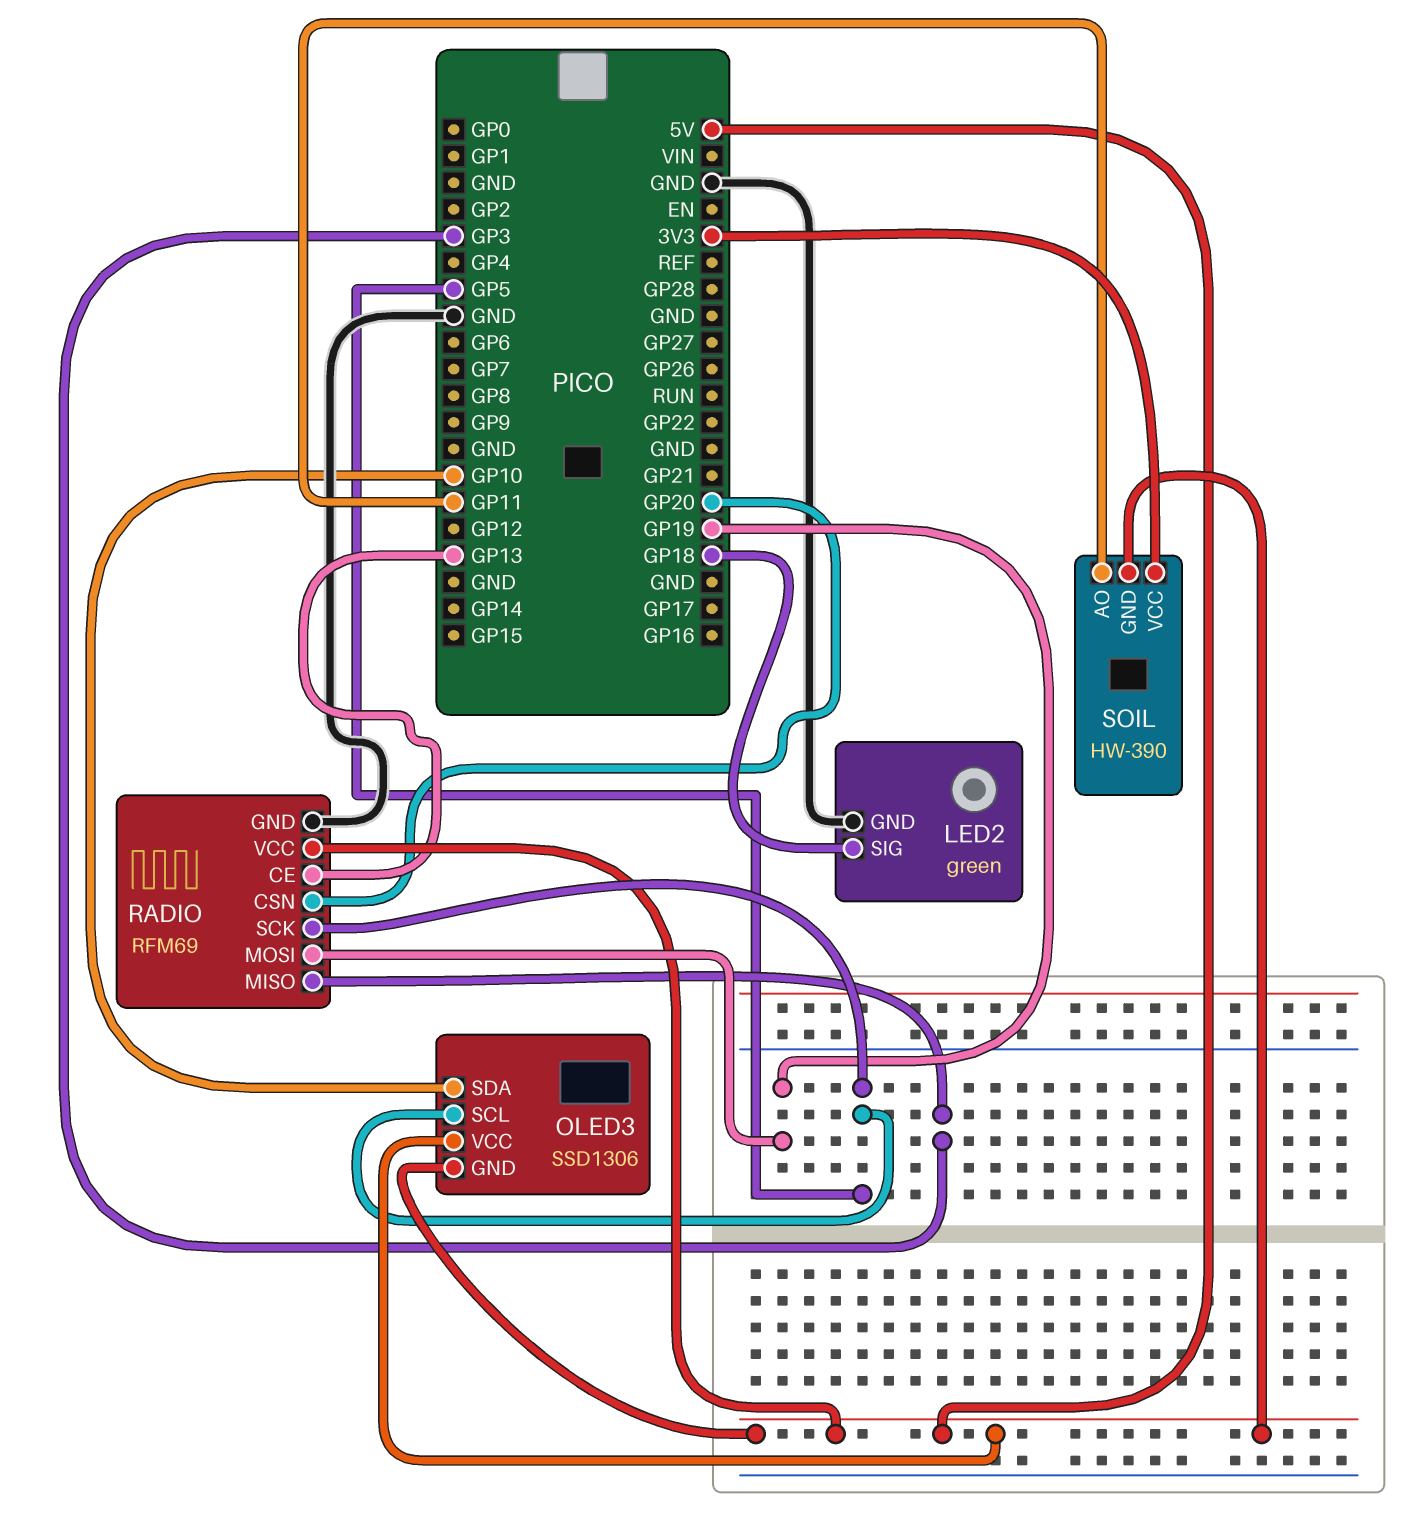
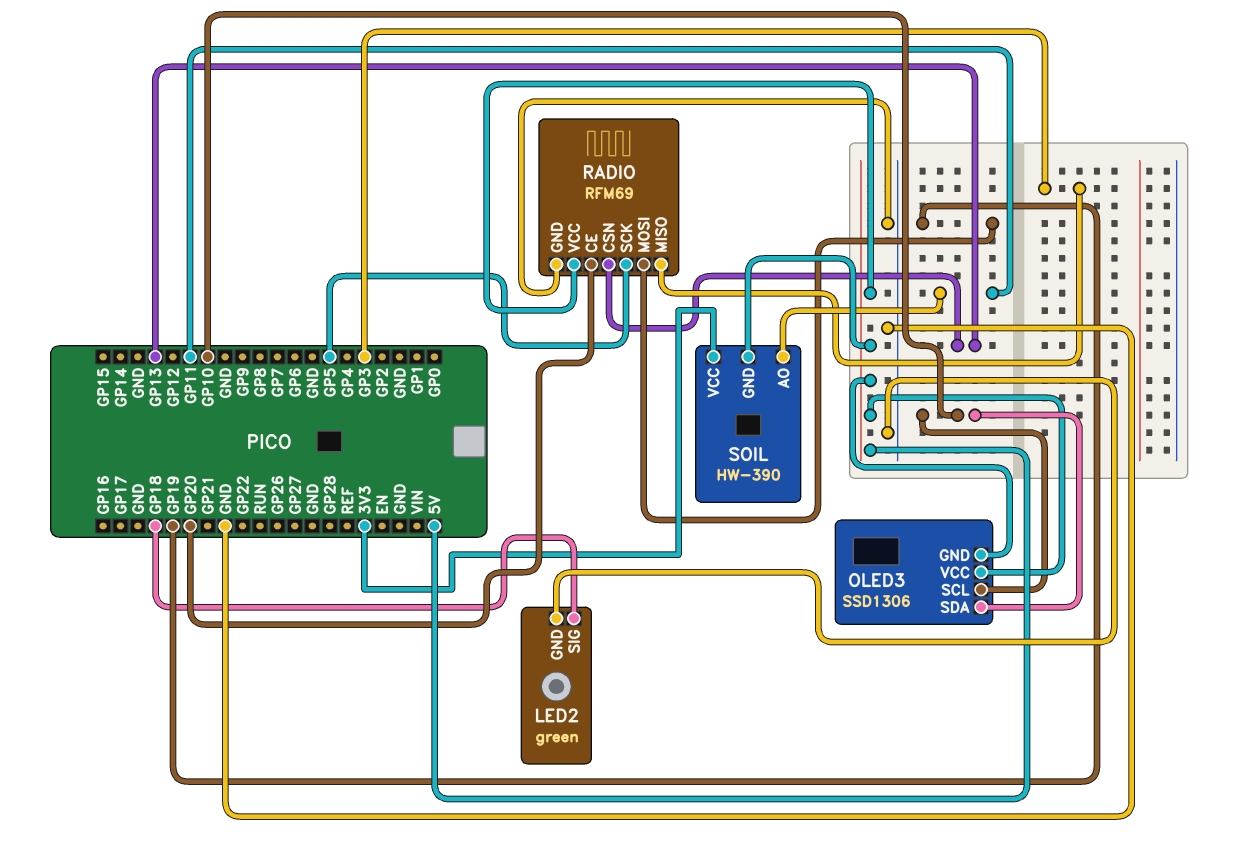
OLED3 pin SCL: GP5 -> GP10
RADIO pin CE: GP13 -> GP20
RADIO pin CSN: GP20 -> GP13

